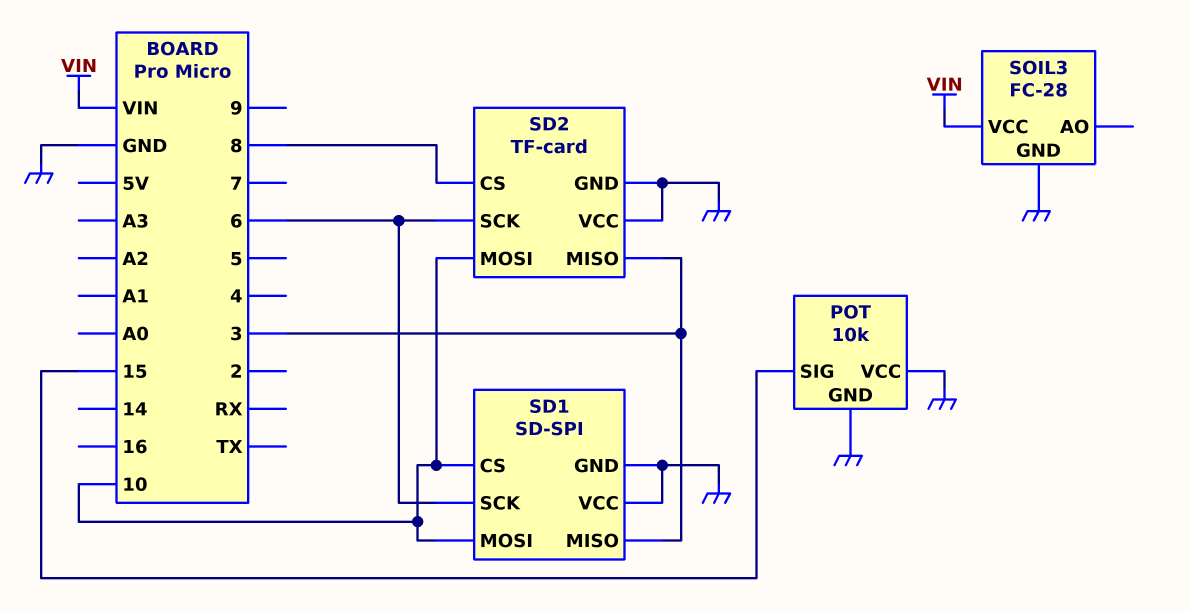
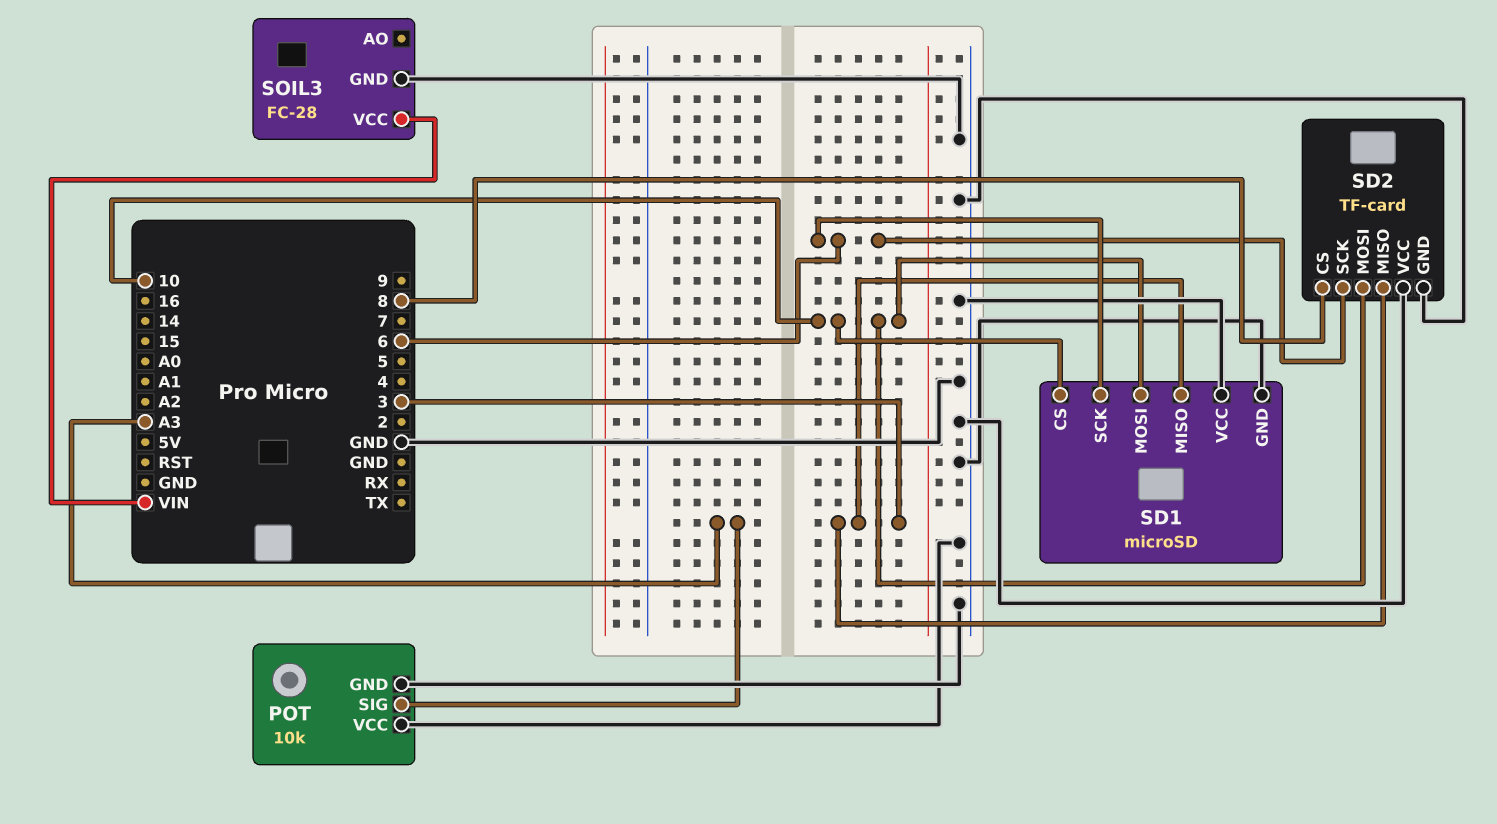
POT pin SIG: 15 -> A3
SD1: SD-SPI -> microSD

